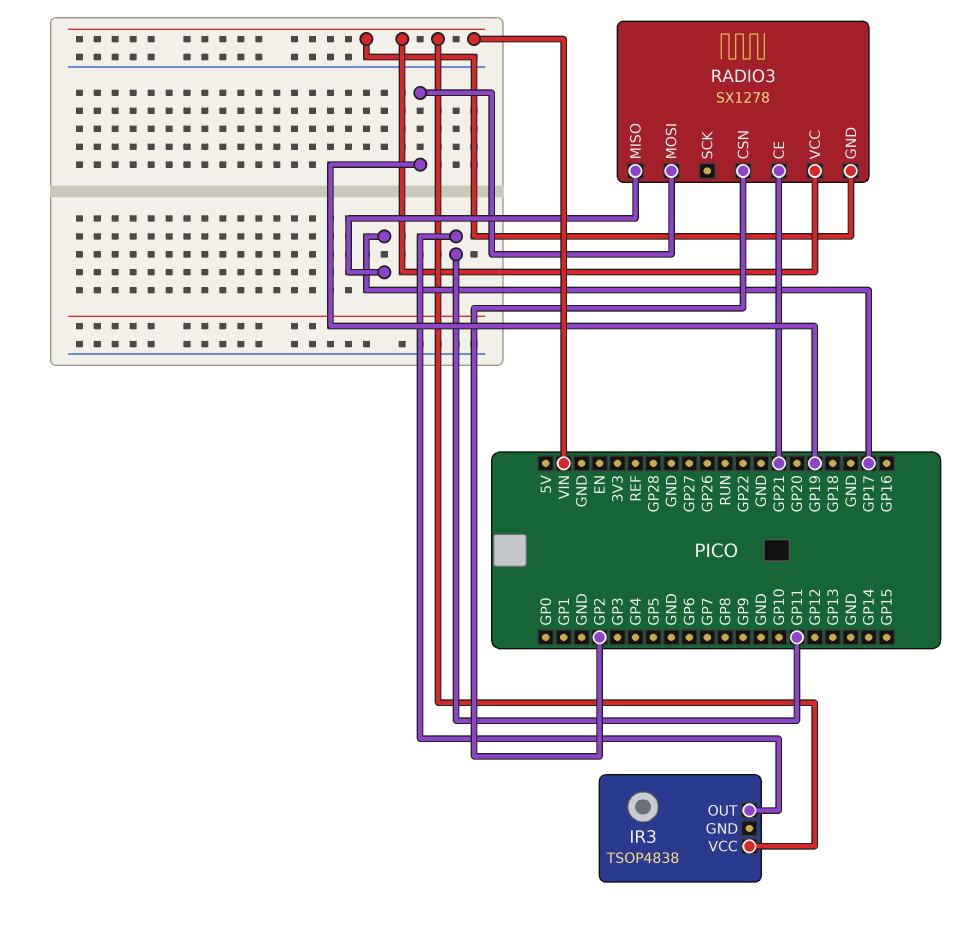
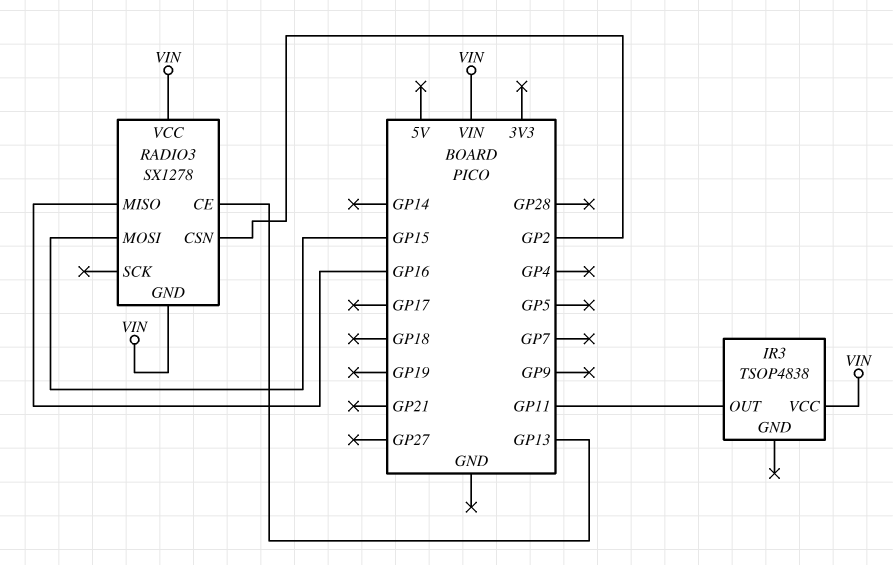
RADIO3 pin CE: GP21 -> GP13
RADIO3 pin MISO: GP17 -> GP16
RADIO3 pin MOSI: GP19 -> GP15

